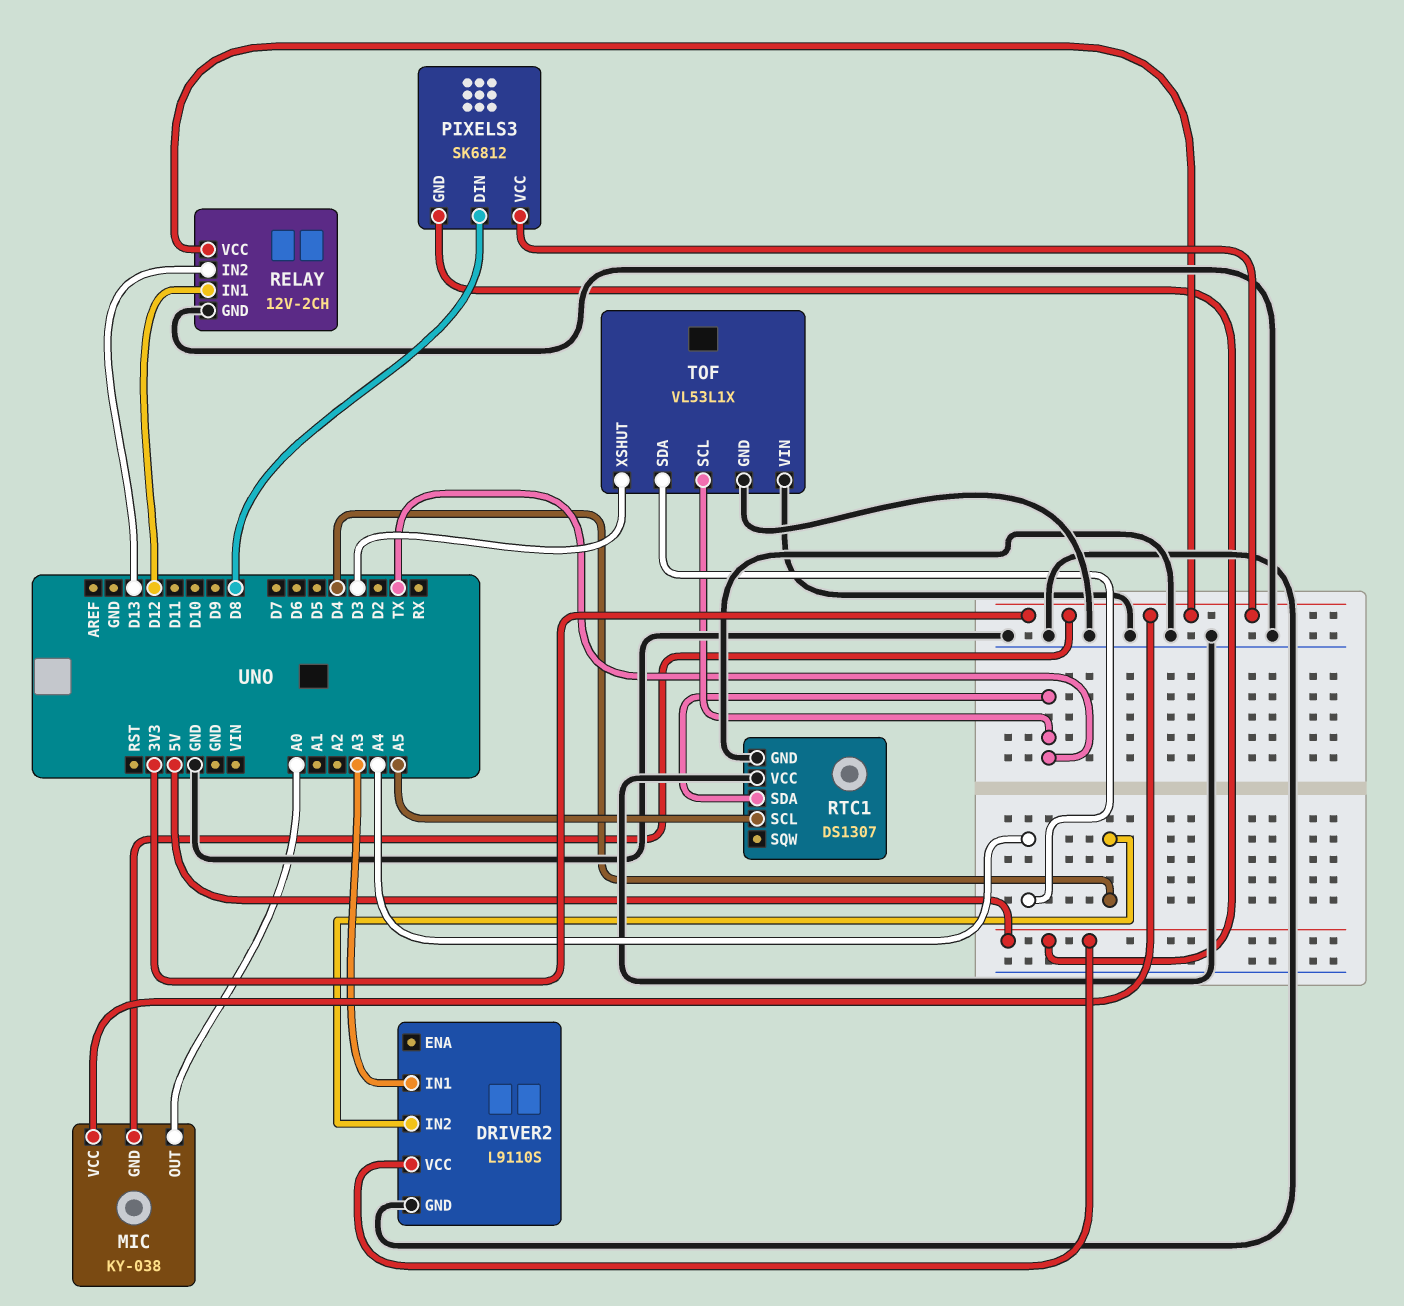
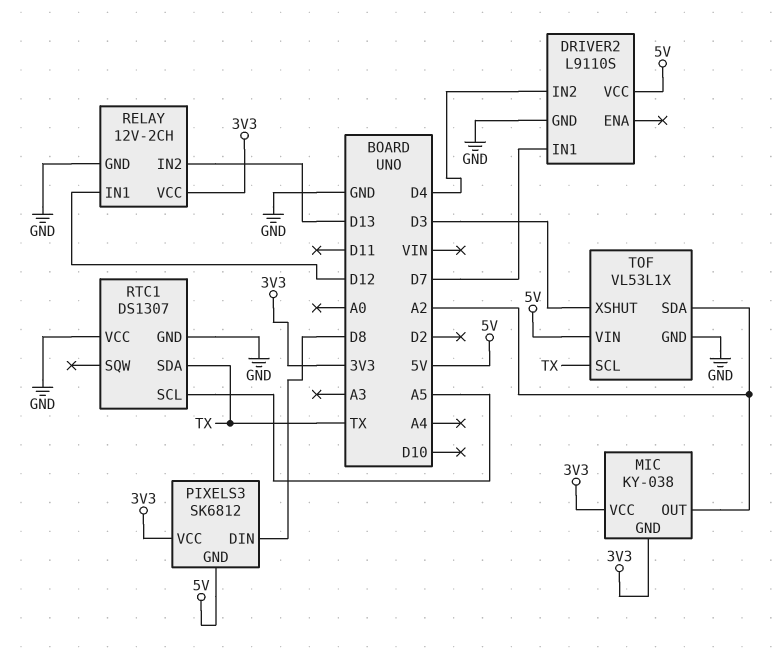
DRIVER2 pin IN1: A3 -> D7
MIC pin OUT: A0 -> A2
TOF pin SDA: A4 -> A2
TOF pin VIN: GND -> 5V

